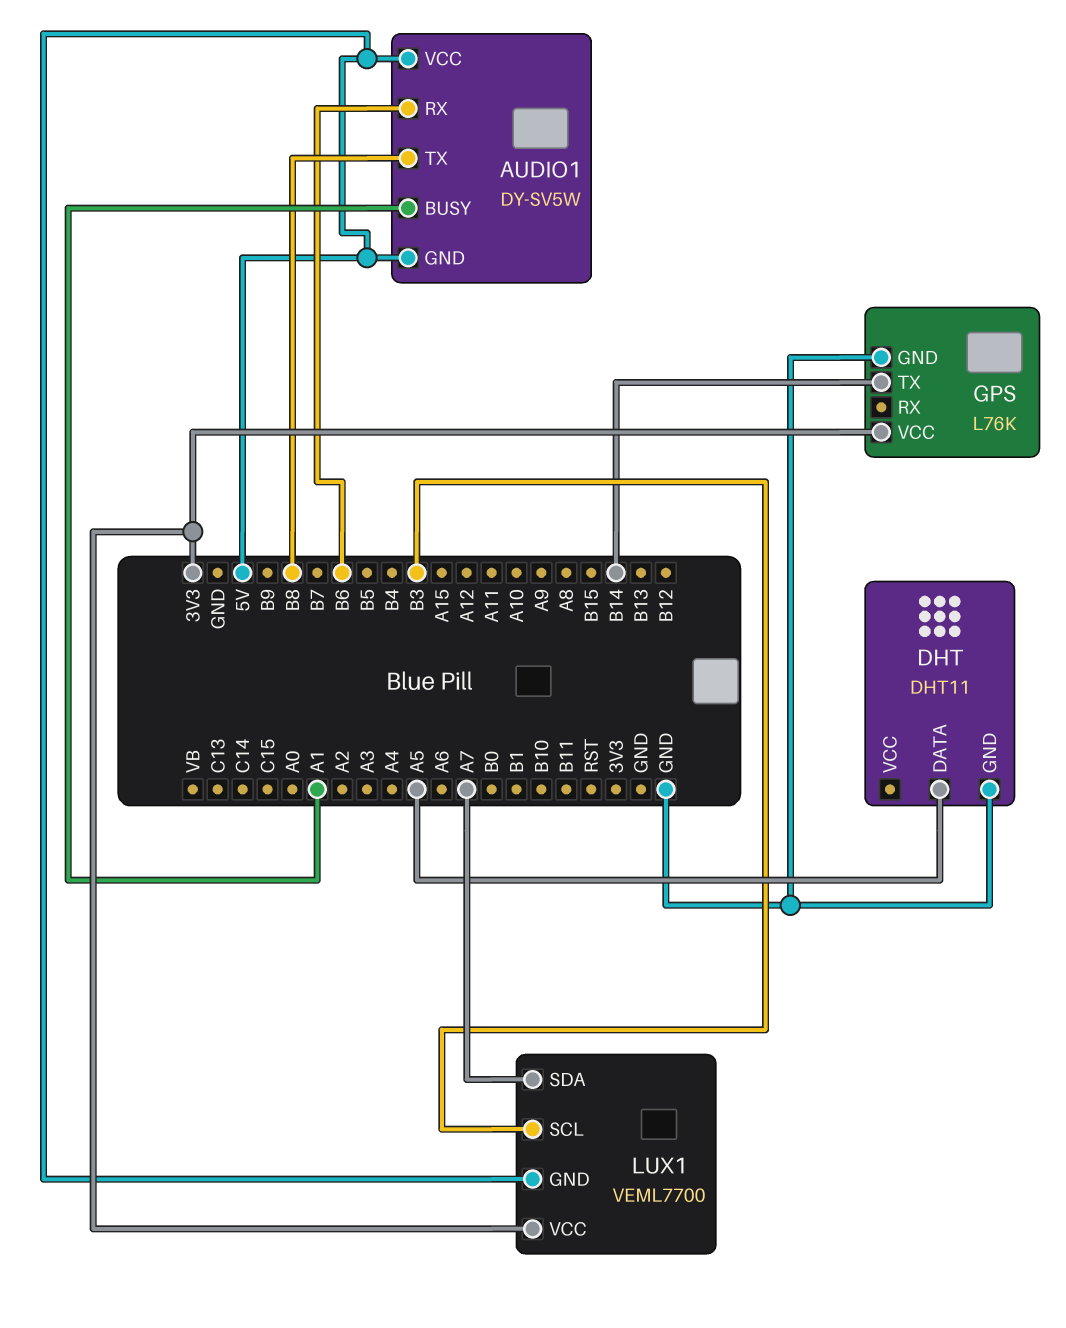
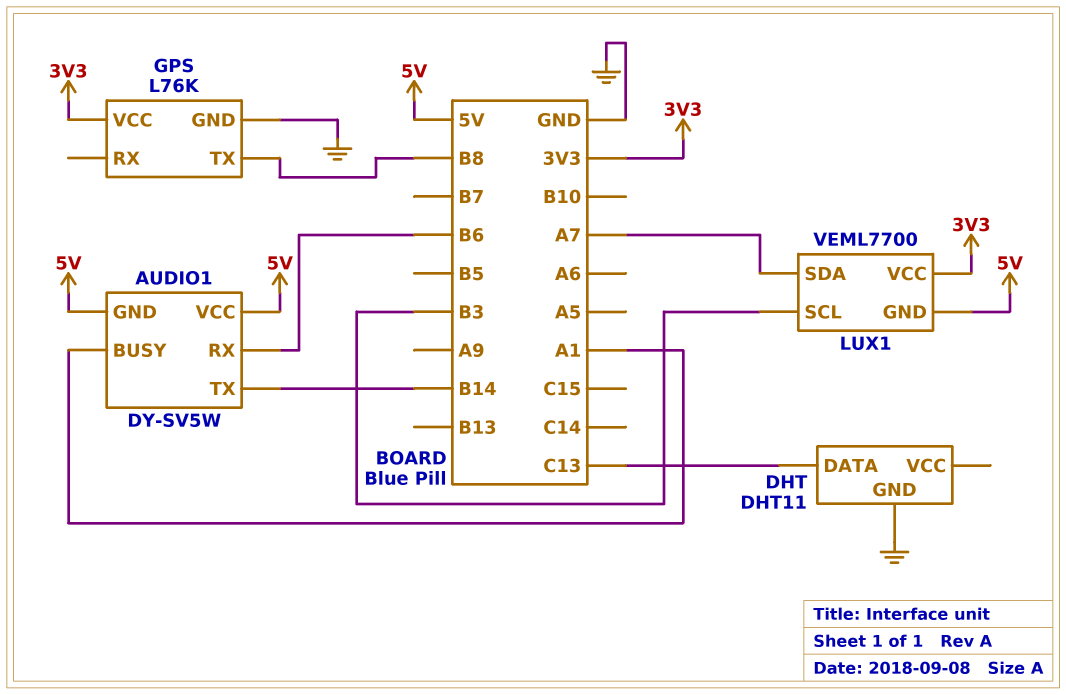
AUDIO1 pin TX: B8 -> B14
DHT pin DATA: A5 -> C13
GPS pin TX: B14 -> B8

